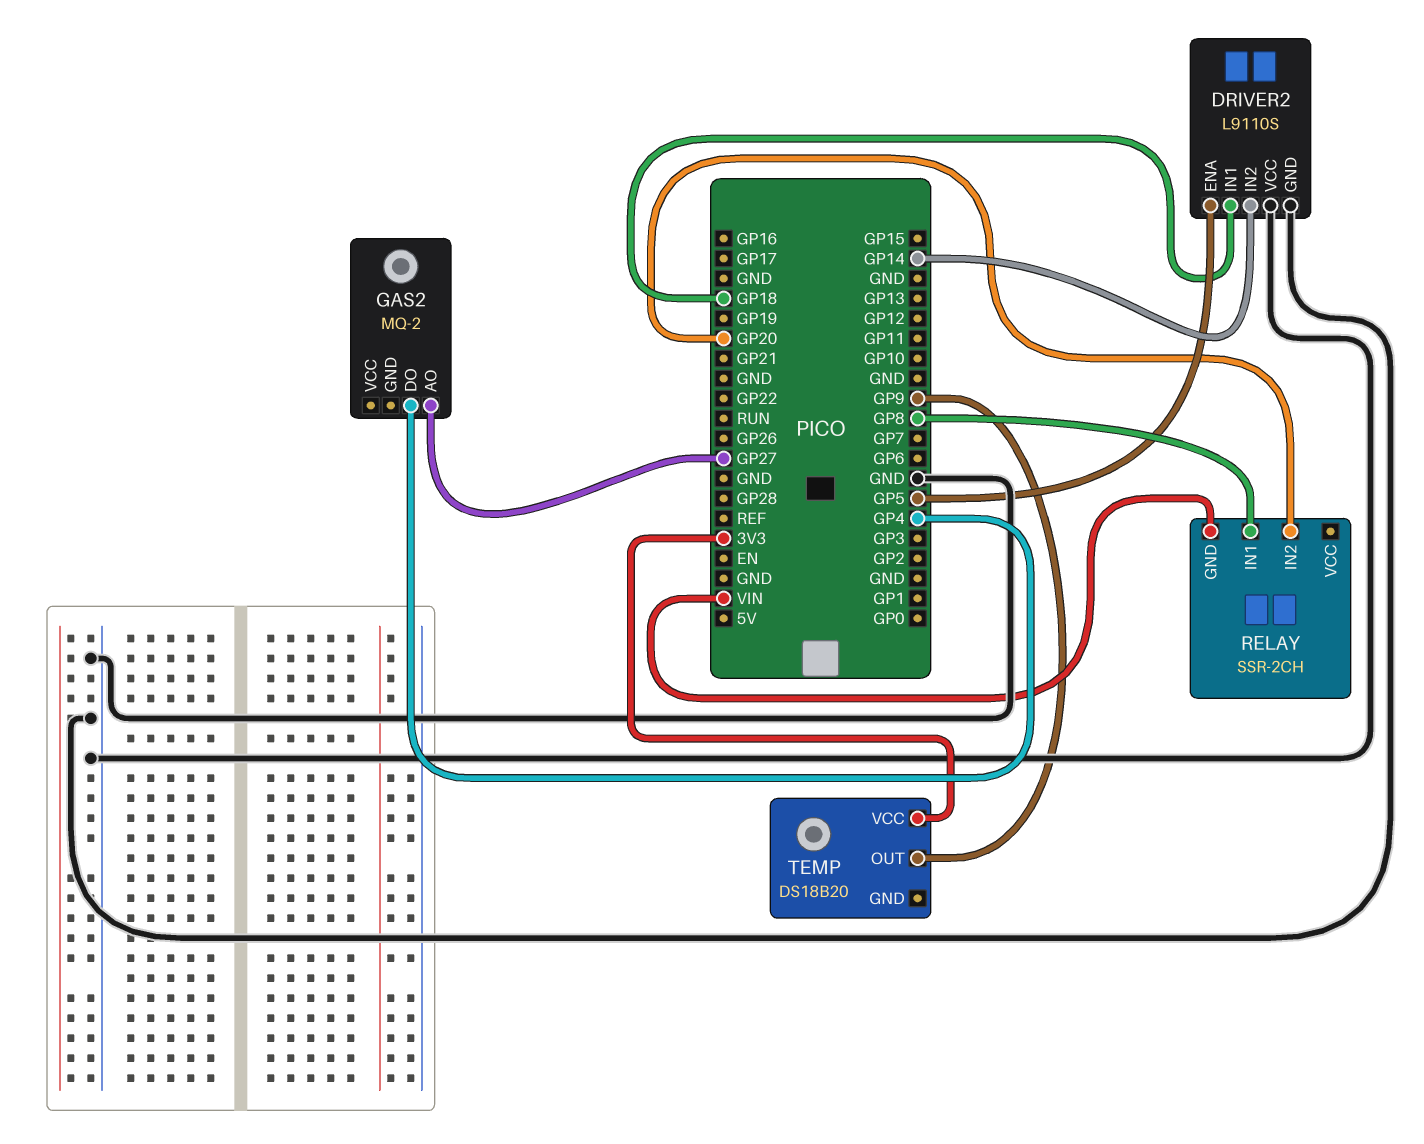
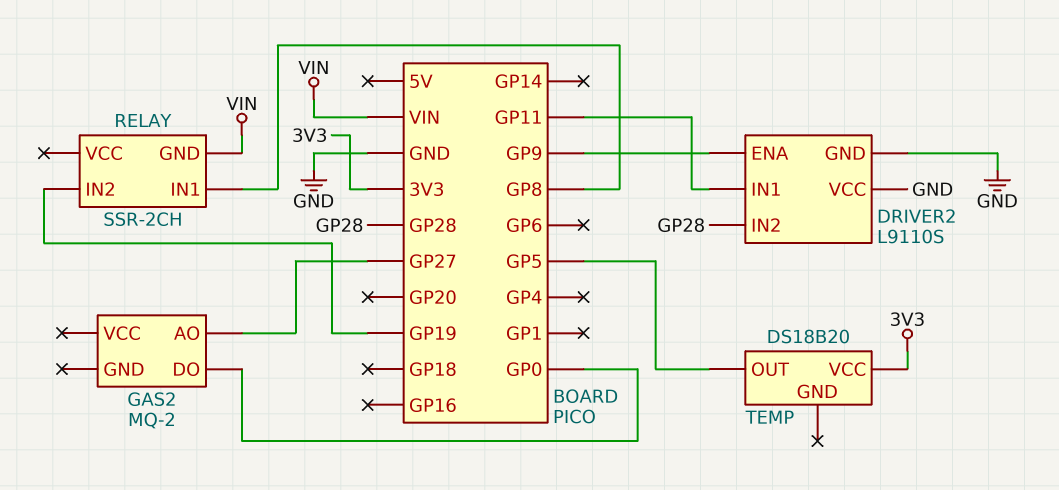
DRIVER2 pin ENA: GP5 -> GP9
DRIVER2 pin IN1: GP18 -> GP11
DRIVER2 pin IN2: GP14 -> GP28
GAS2 pin DO: GP4 -> GP0
RELAY pin IN2: GP20 -> GP19
TEMP pin OUT: GP9 -> GP5

